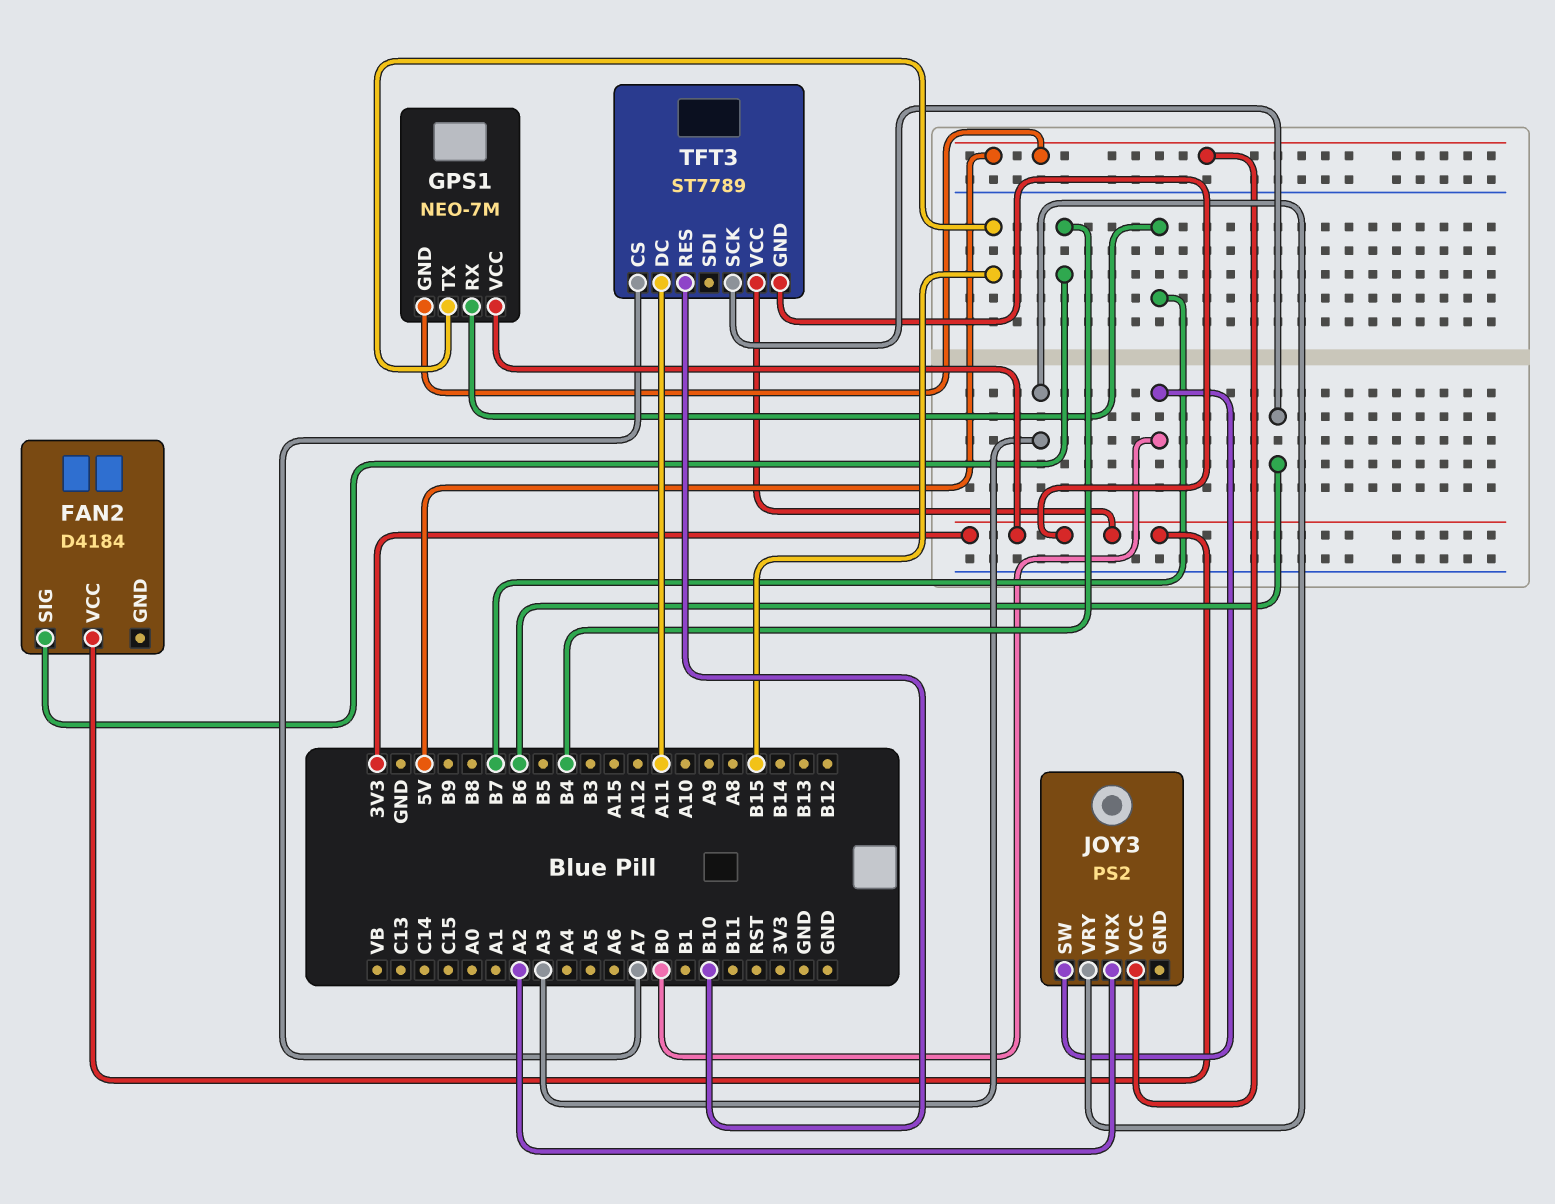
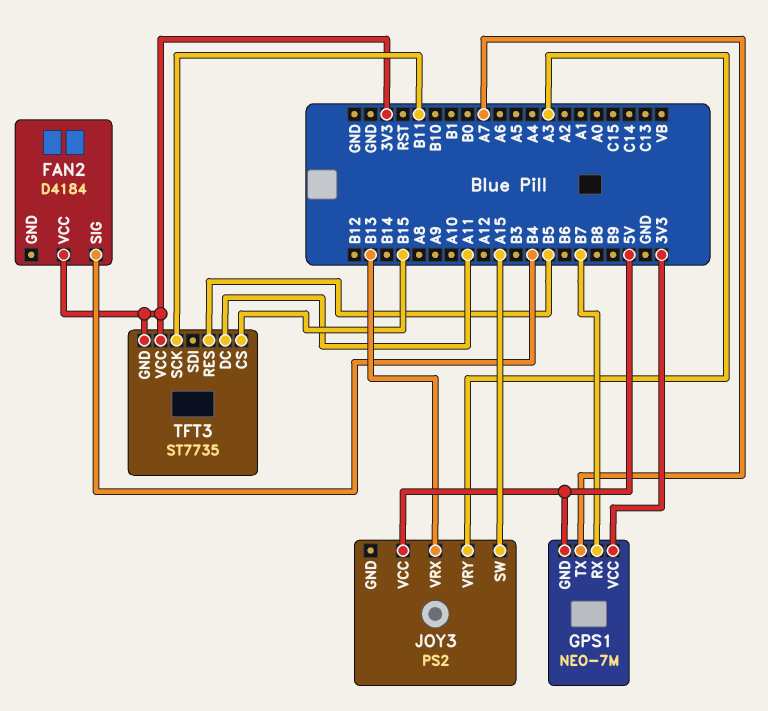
GPS1 pin TX: B15 -> A7
JOY3 pin SW: B0 -> A15
JOY3 pin VRX: A2 -> B13
TFT3: ST7789 -> ST7735
TFT3 pin CS: A7 -> B15
TFT3 pin RES: B10 -> B5
TFT3 pin SCK: B6 -> B11

